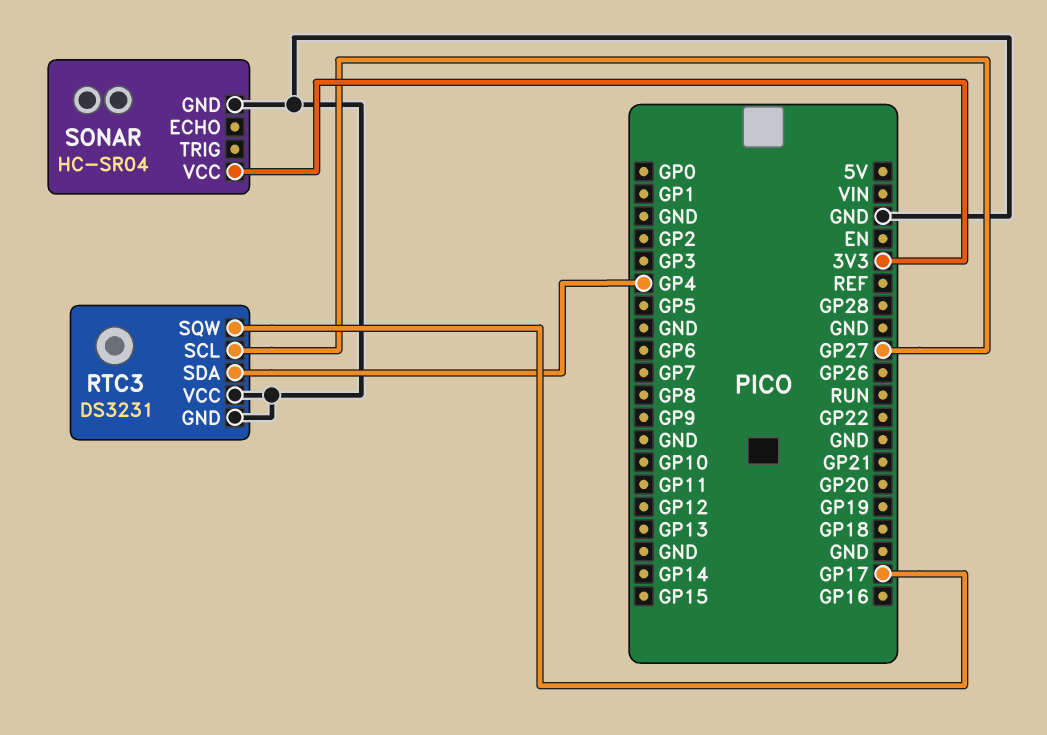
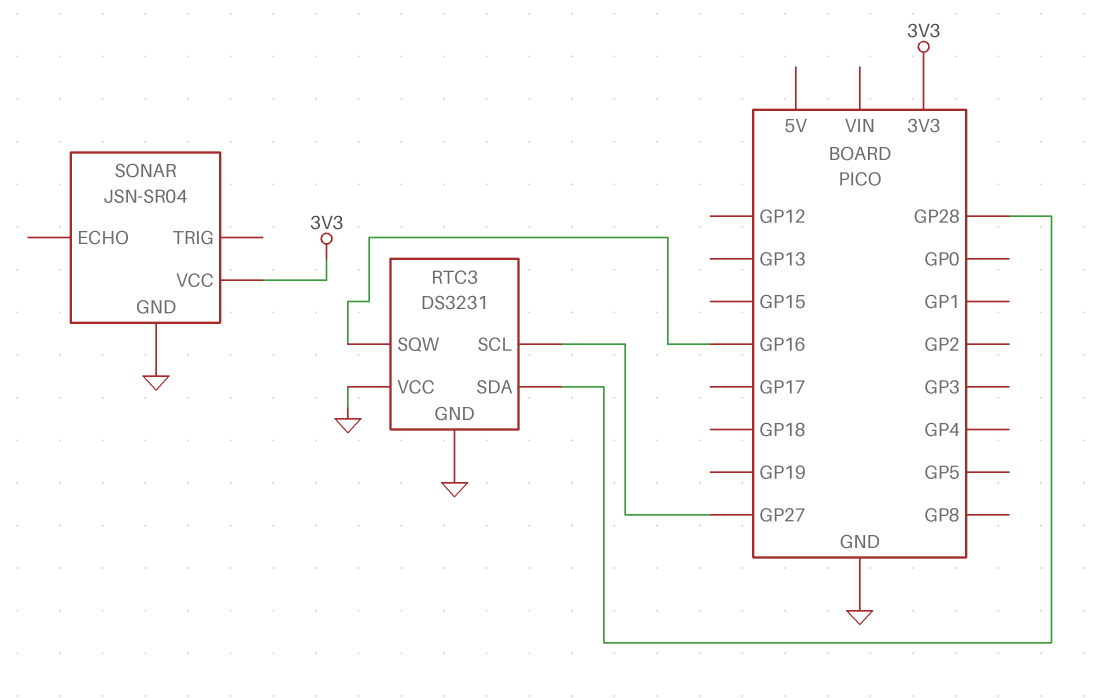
RTC3 pin SDA: GP4 -> GP28
RTC3 pin SQW: GP17 -> GP16
SONAR: HC-SR04 -> JSN-SR04

